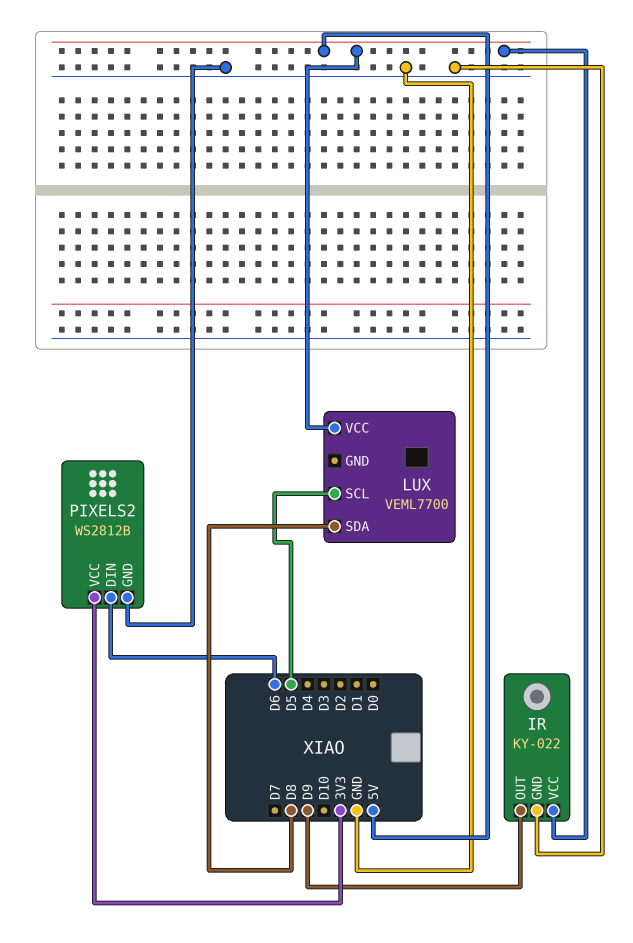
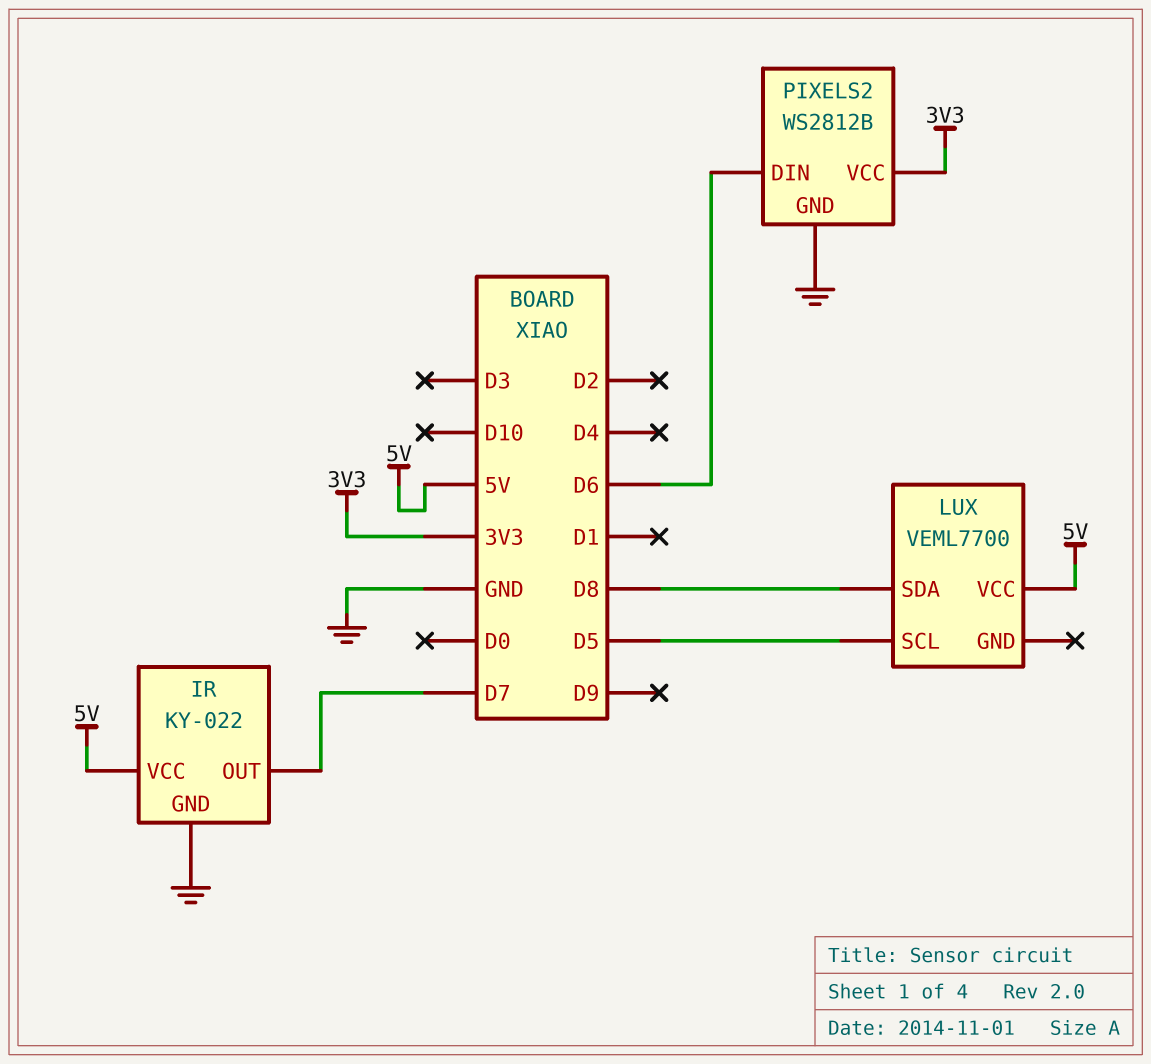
IR pin OUT: D9 -> D7

